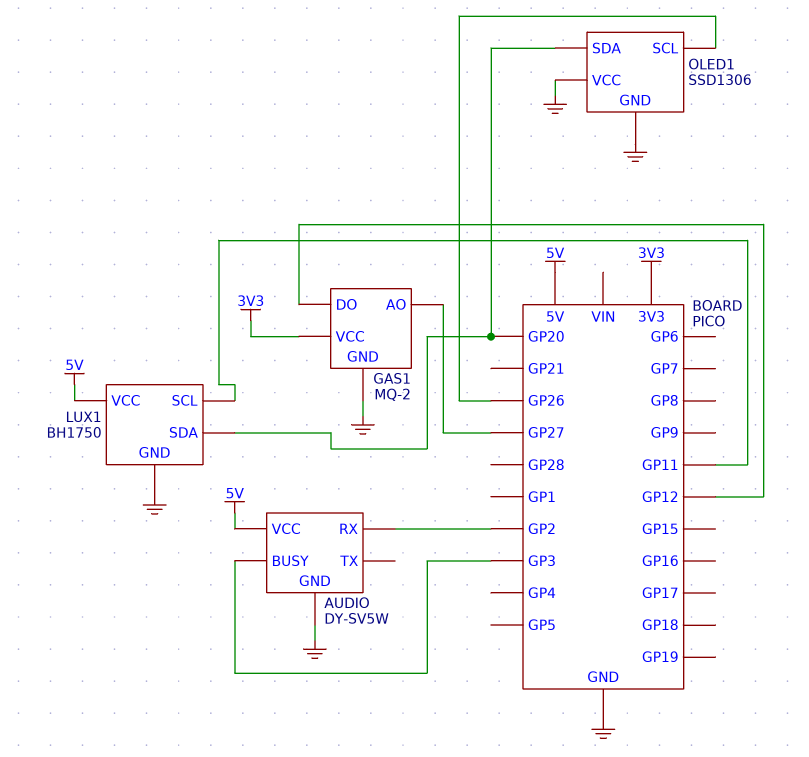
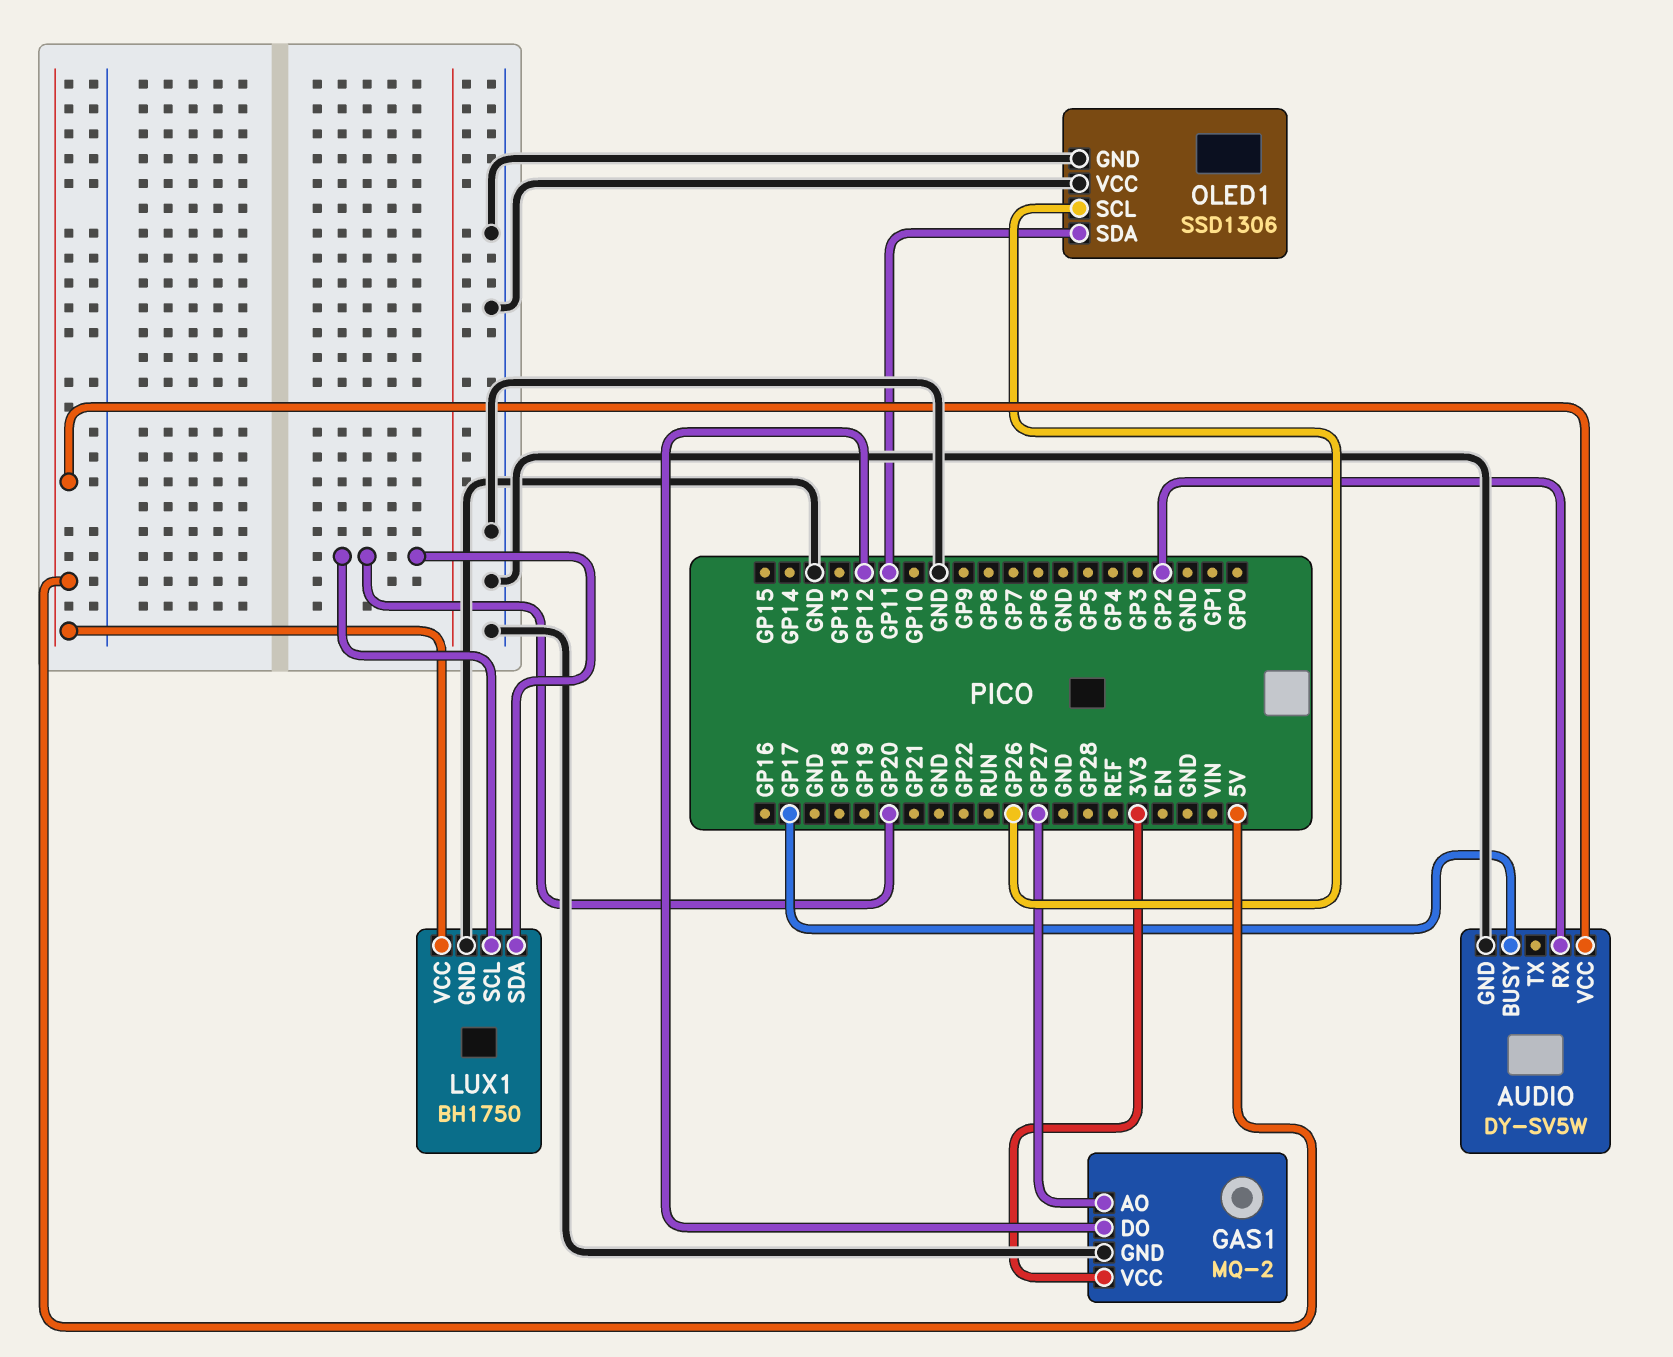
AUDIO pin BUSY: GP3 -> GP17
LUX1 pin SCL: GP11 -> GP20
OLED1 pin SDA: GP20 -> GP11

